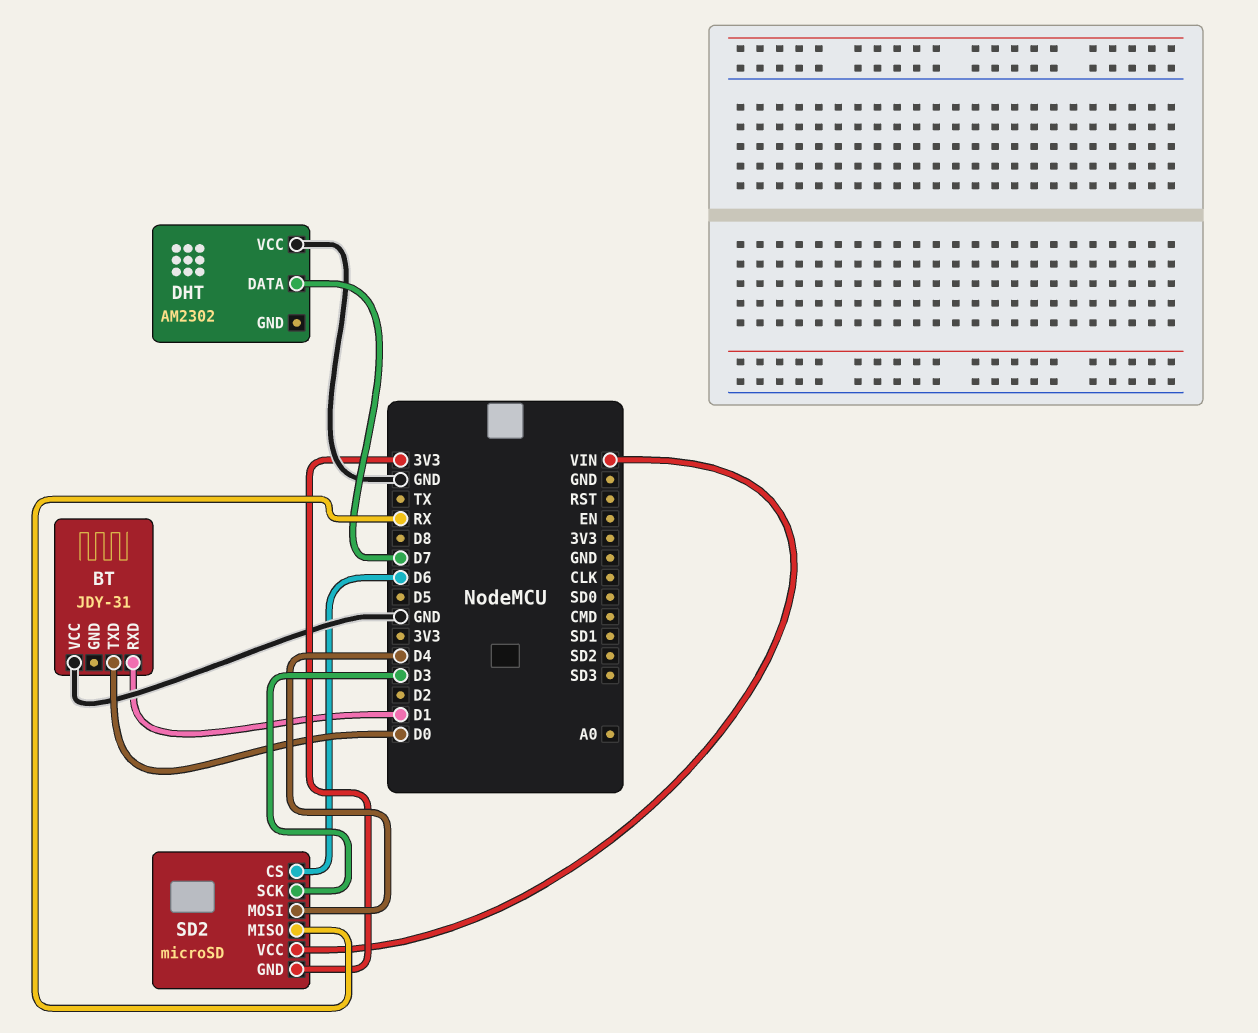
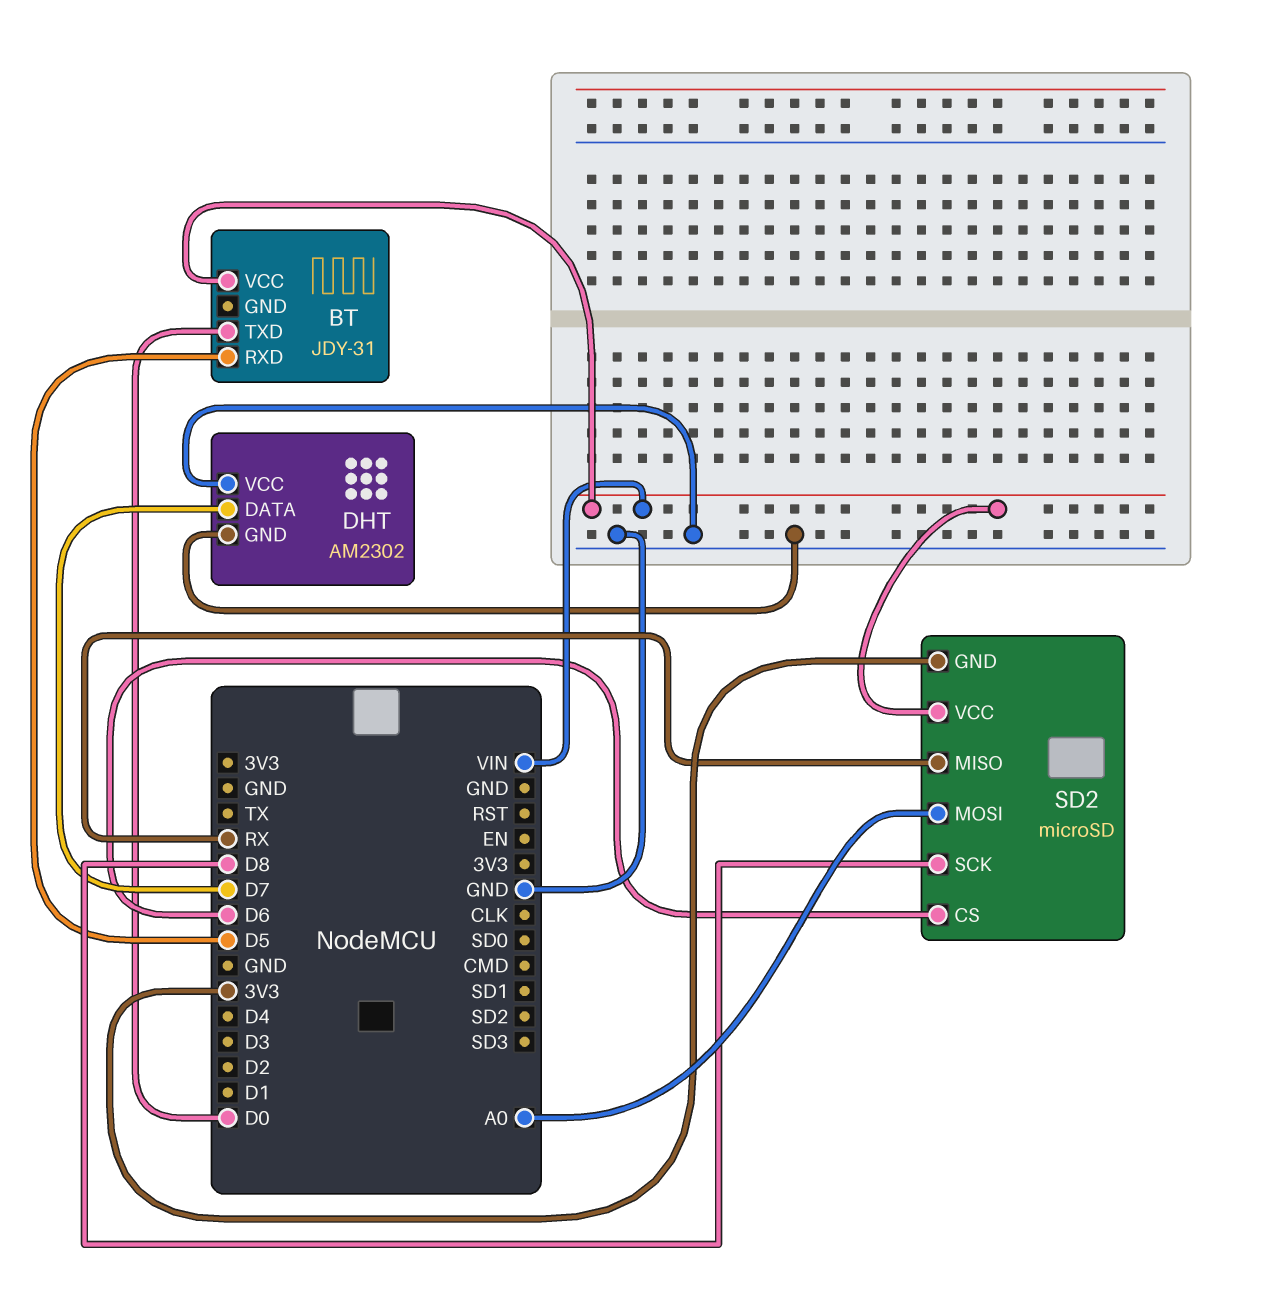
BT pin RXD: D1 -> D5
BT pin VCC: GND -> VIN
DHT pin GND: none -> GND
SD2 pin MOSI: D4 -> A0
SD2 pin SCK: D3 -> D8

